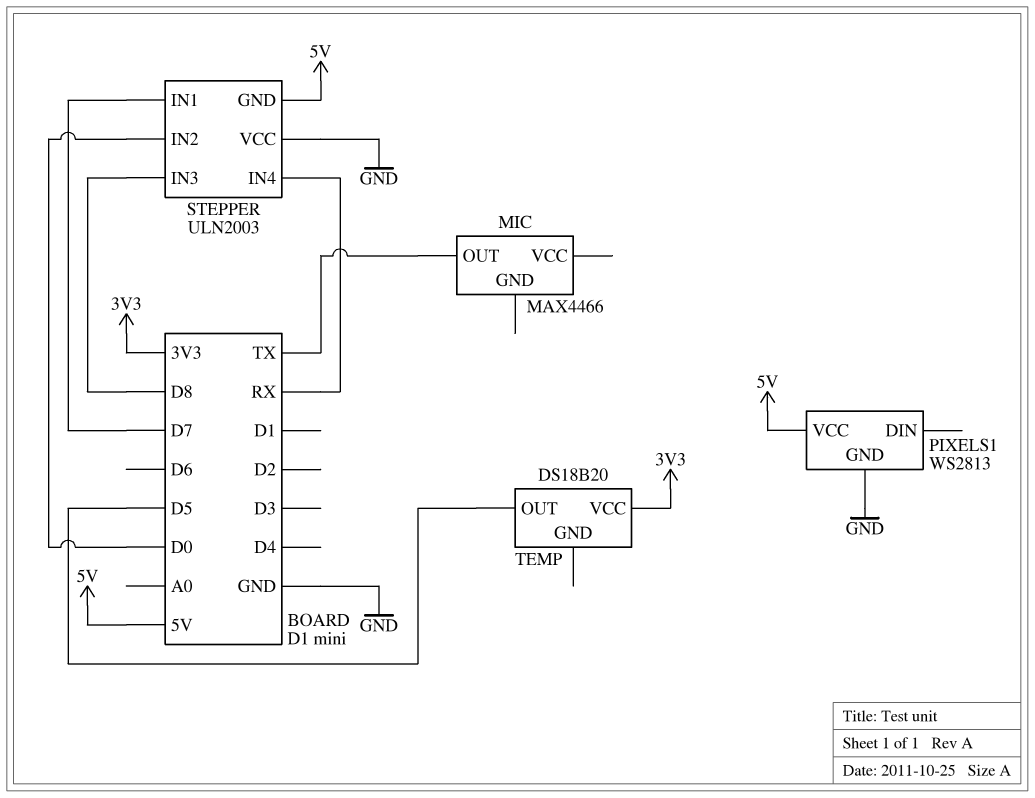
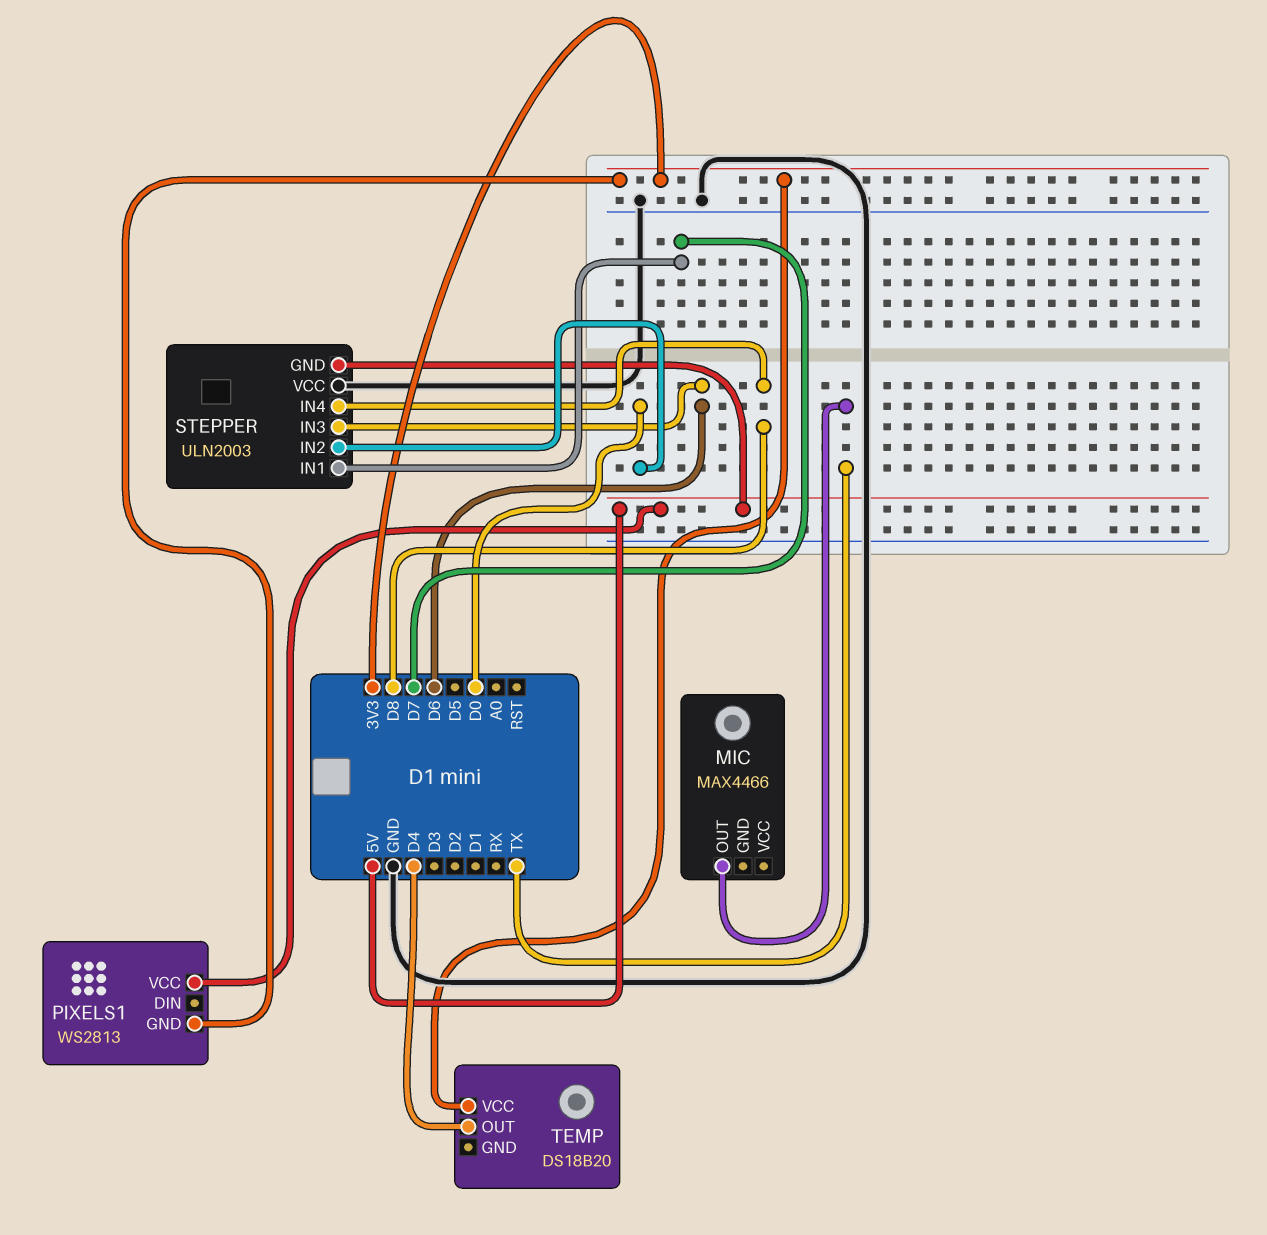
PIXELS1 pin GND: GND -> 3V3
STEPPER pin IN3: D8 -> D6
STEPPER pin IN4: RX -> D8
TEMP pin OUT: D5 -> D4

